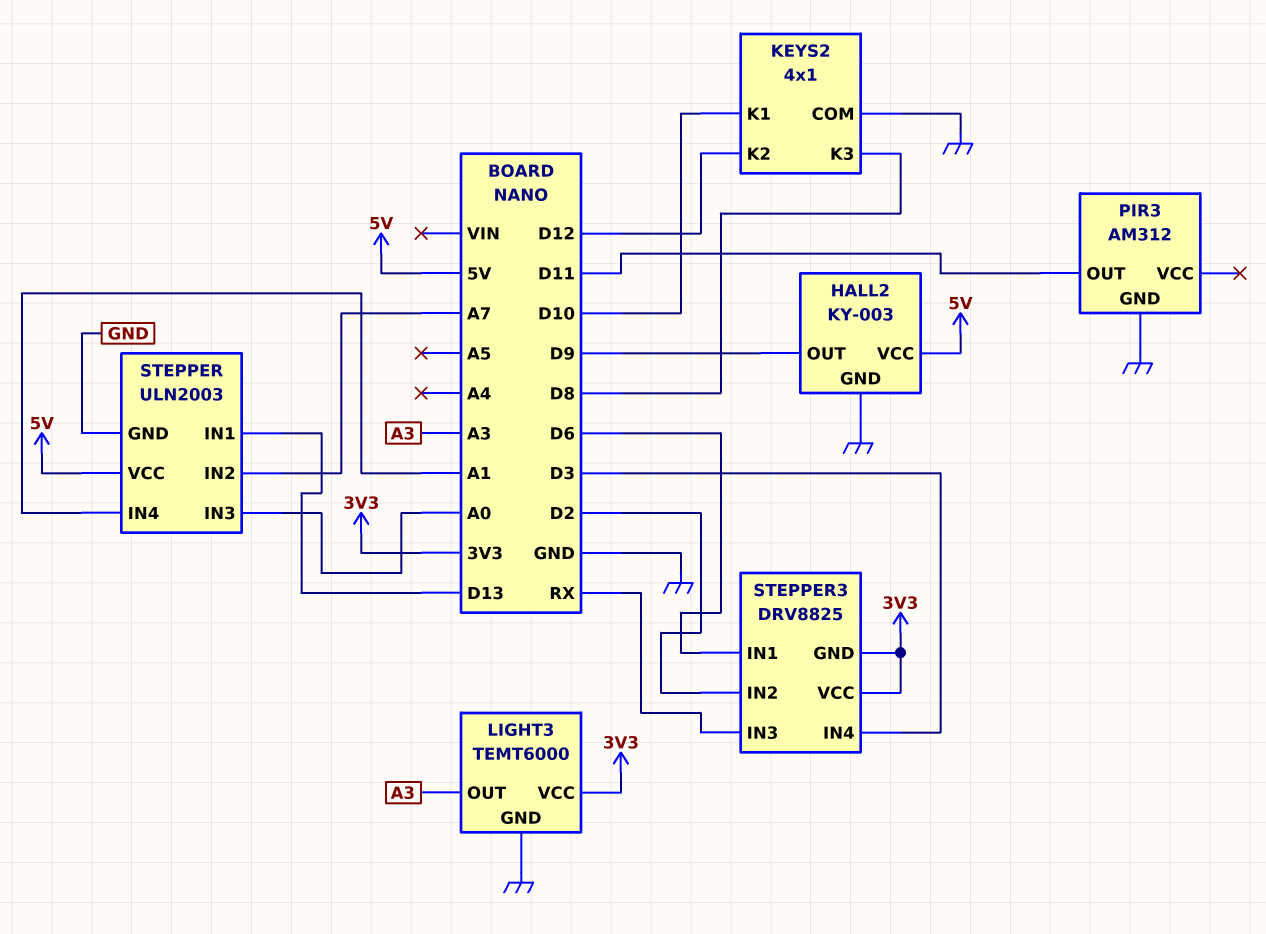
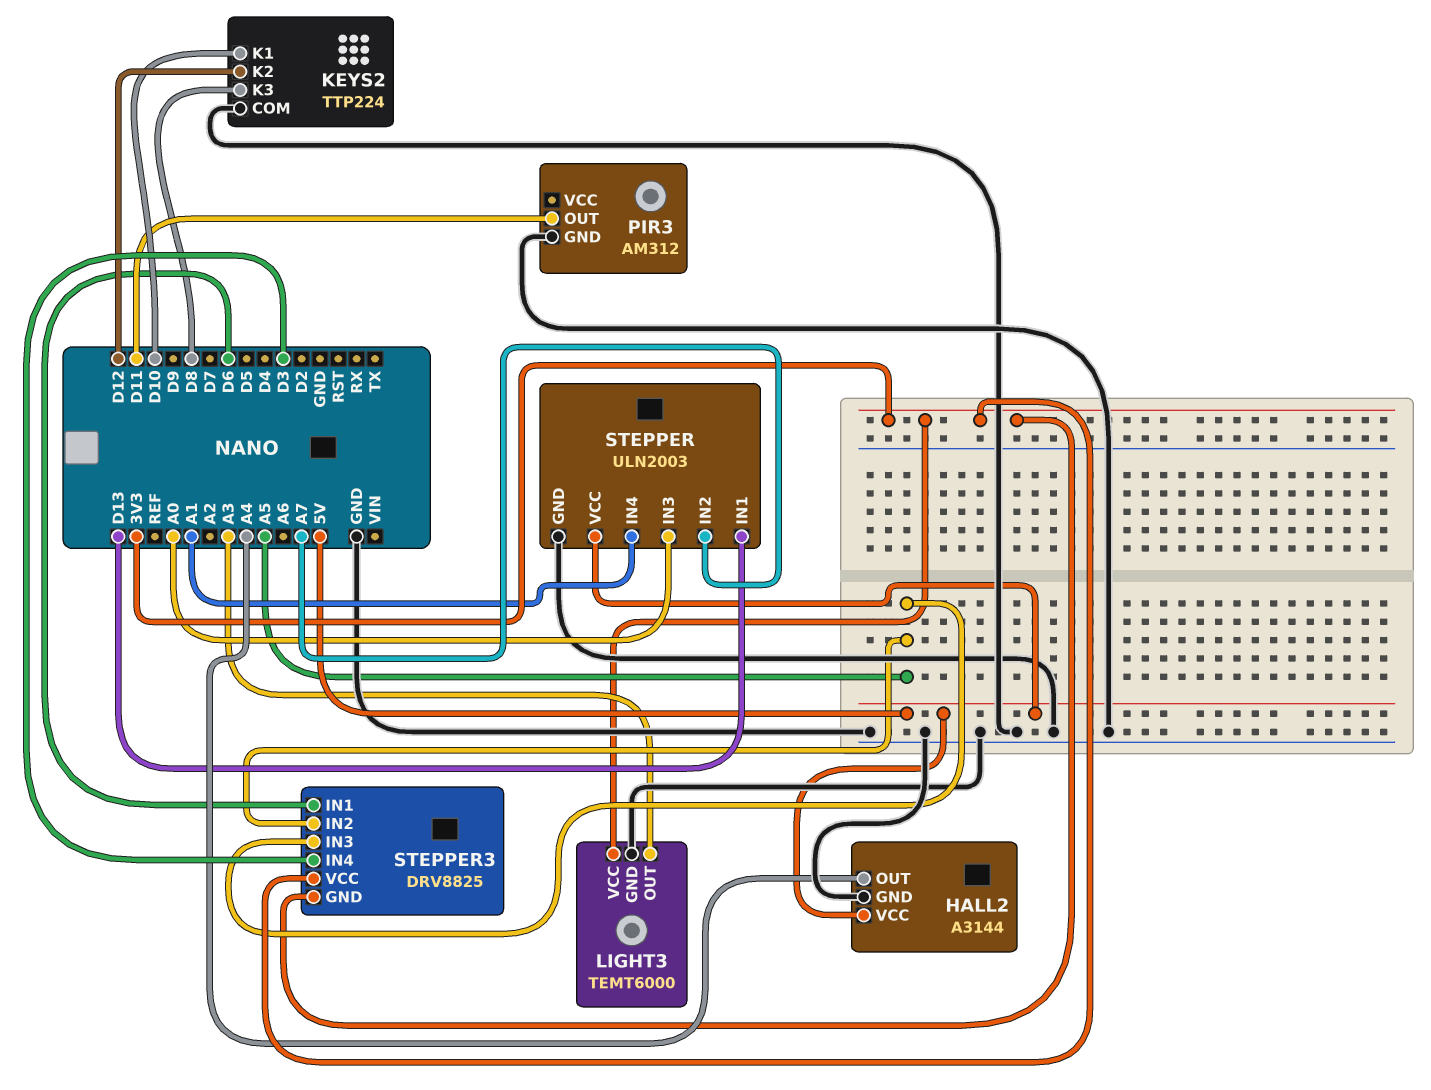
HALL2: KY-003 -> A3144
HALL2 pin OUT: D9 -> A4
KEYS2: 4x1 -> TTP224
STEPPER3 pin IN2: D2 -> A5
STEPPER3 pin IN3: RX -> A5

